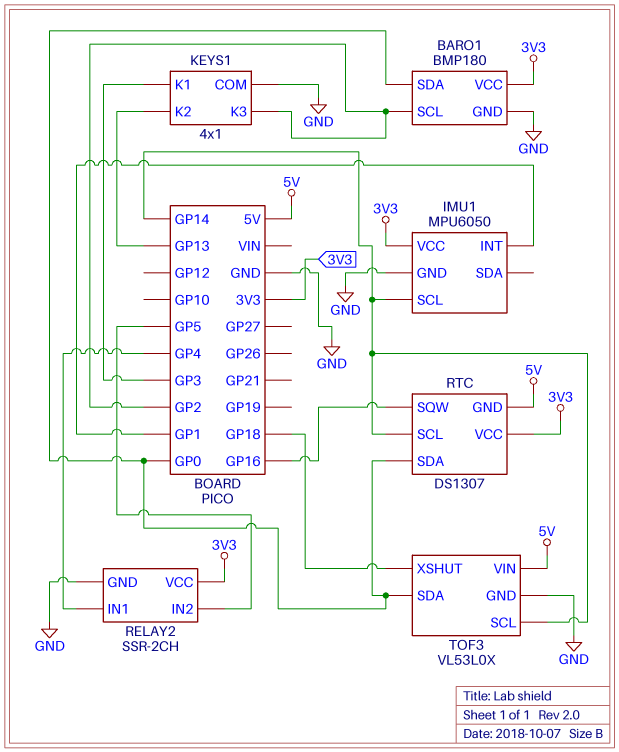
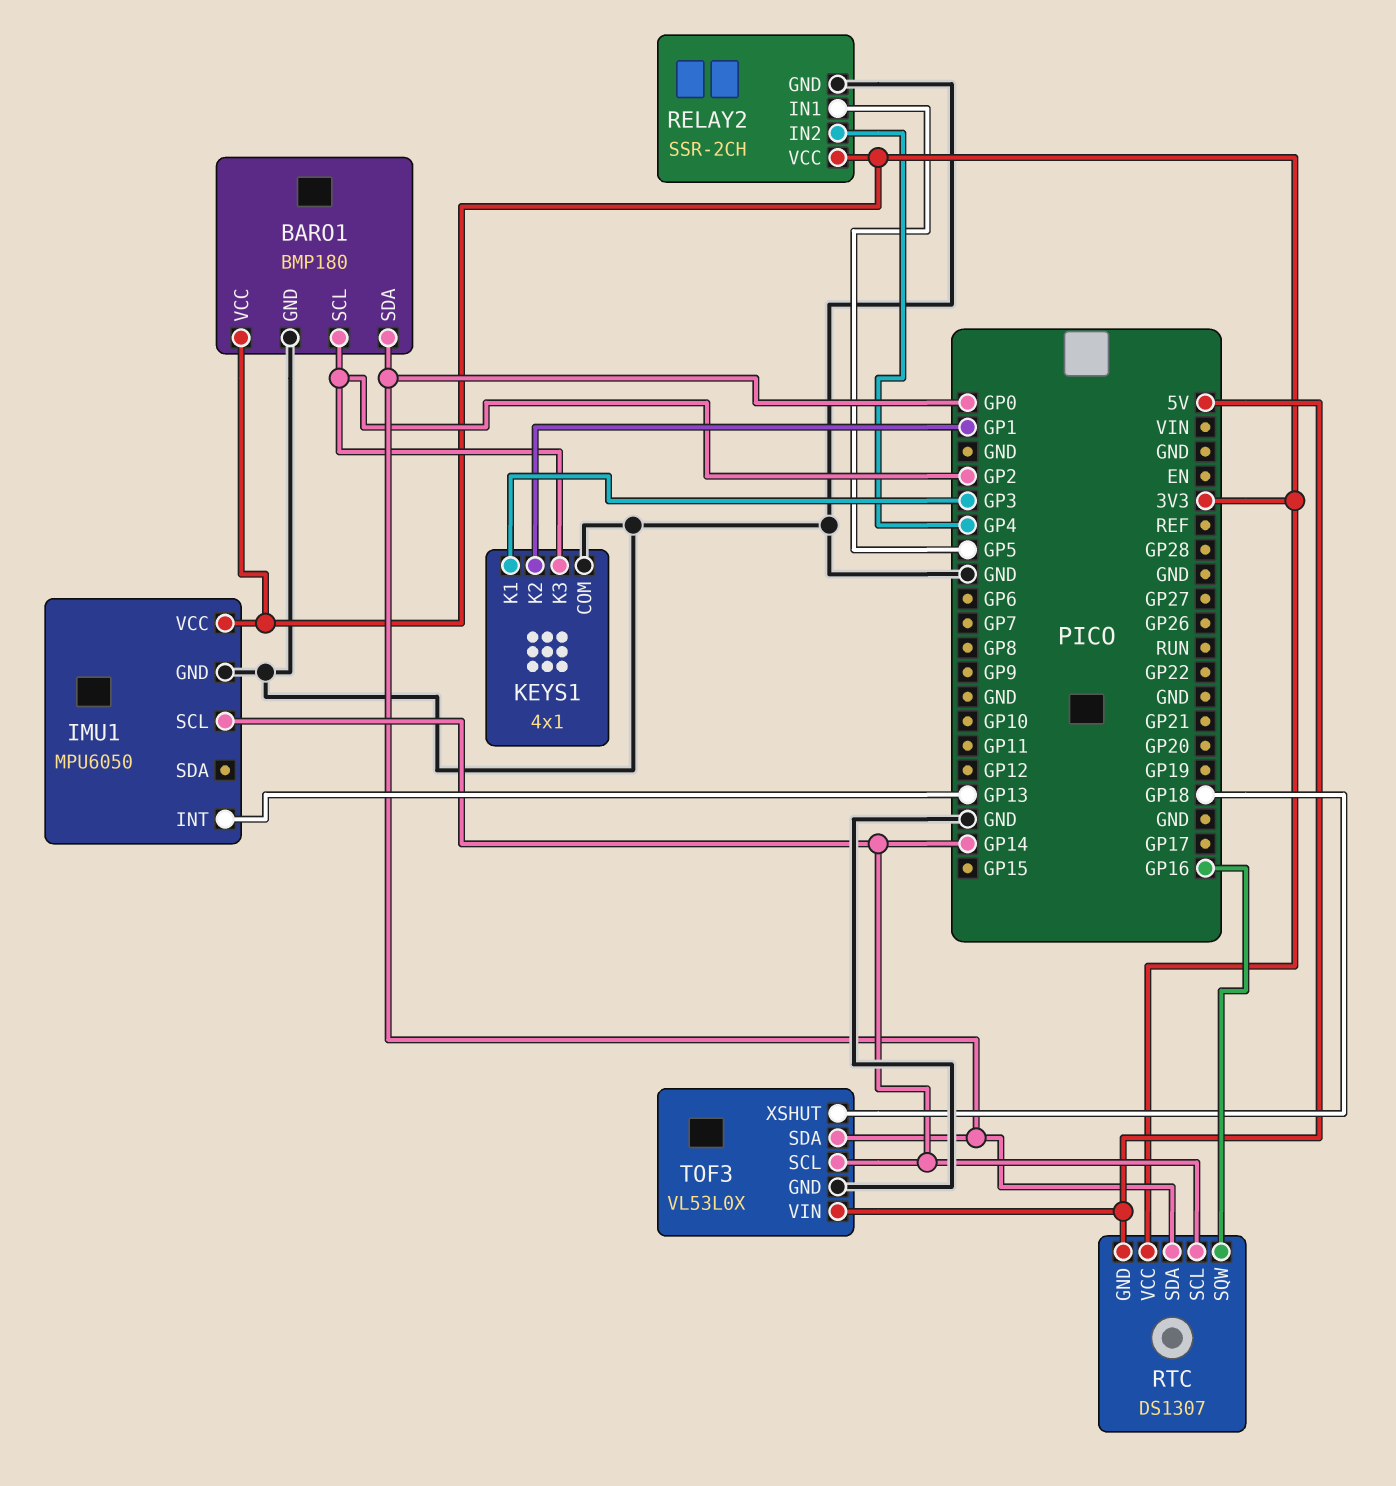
IMU1 pin INT: GP1 -> GP13
KEYS1 pin K2: GP13 -> GP1
RELAY2 pin IN1: GP4 -> GP5
RELAY2 pin IN2: GP5 -> GP4

